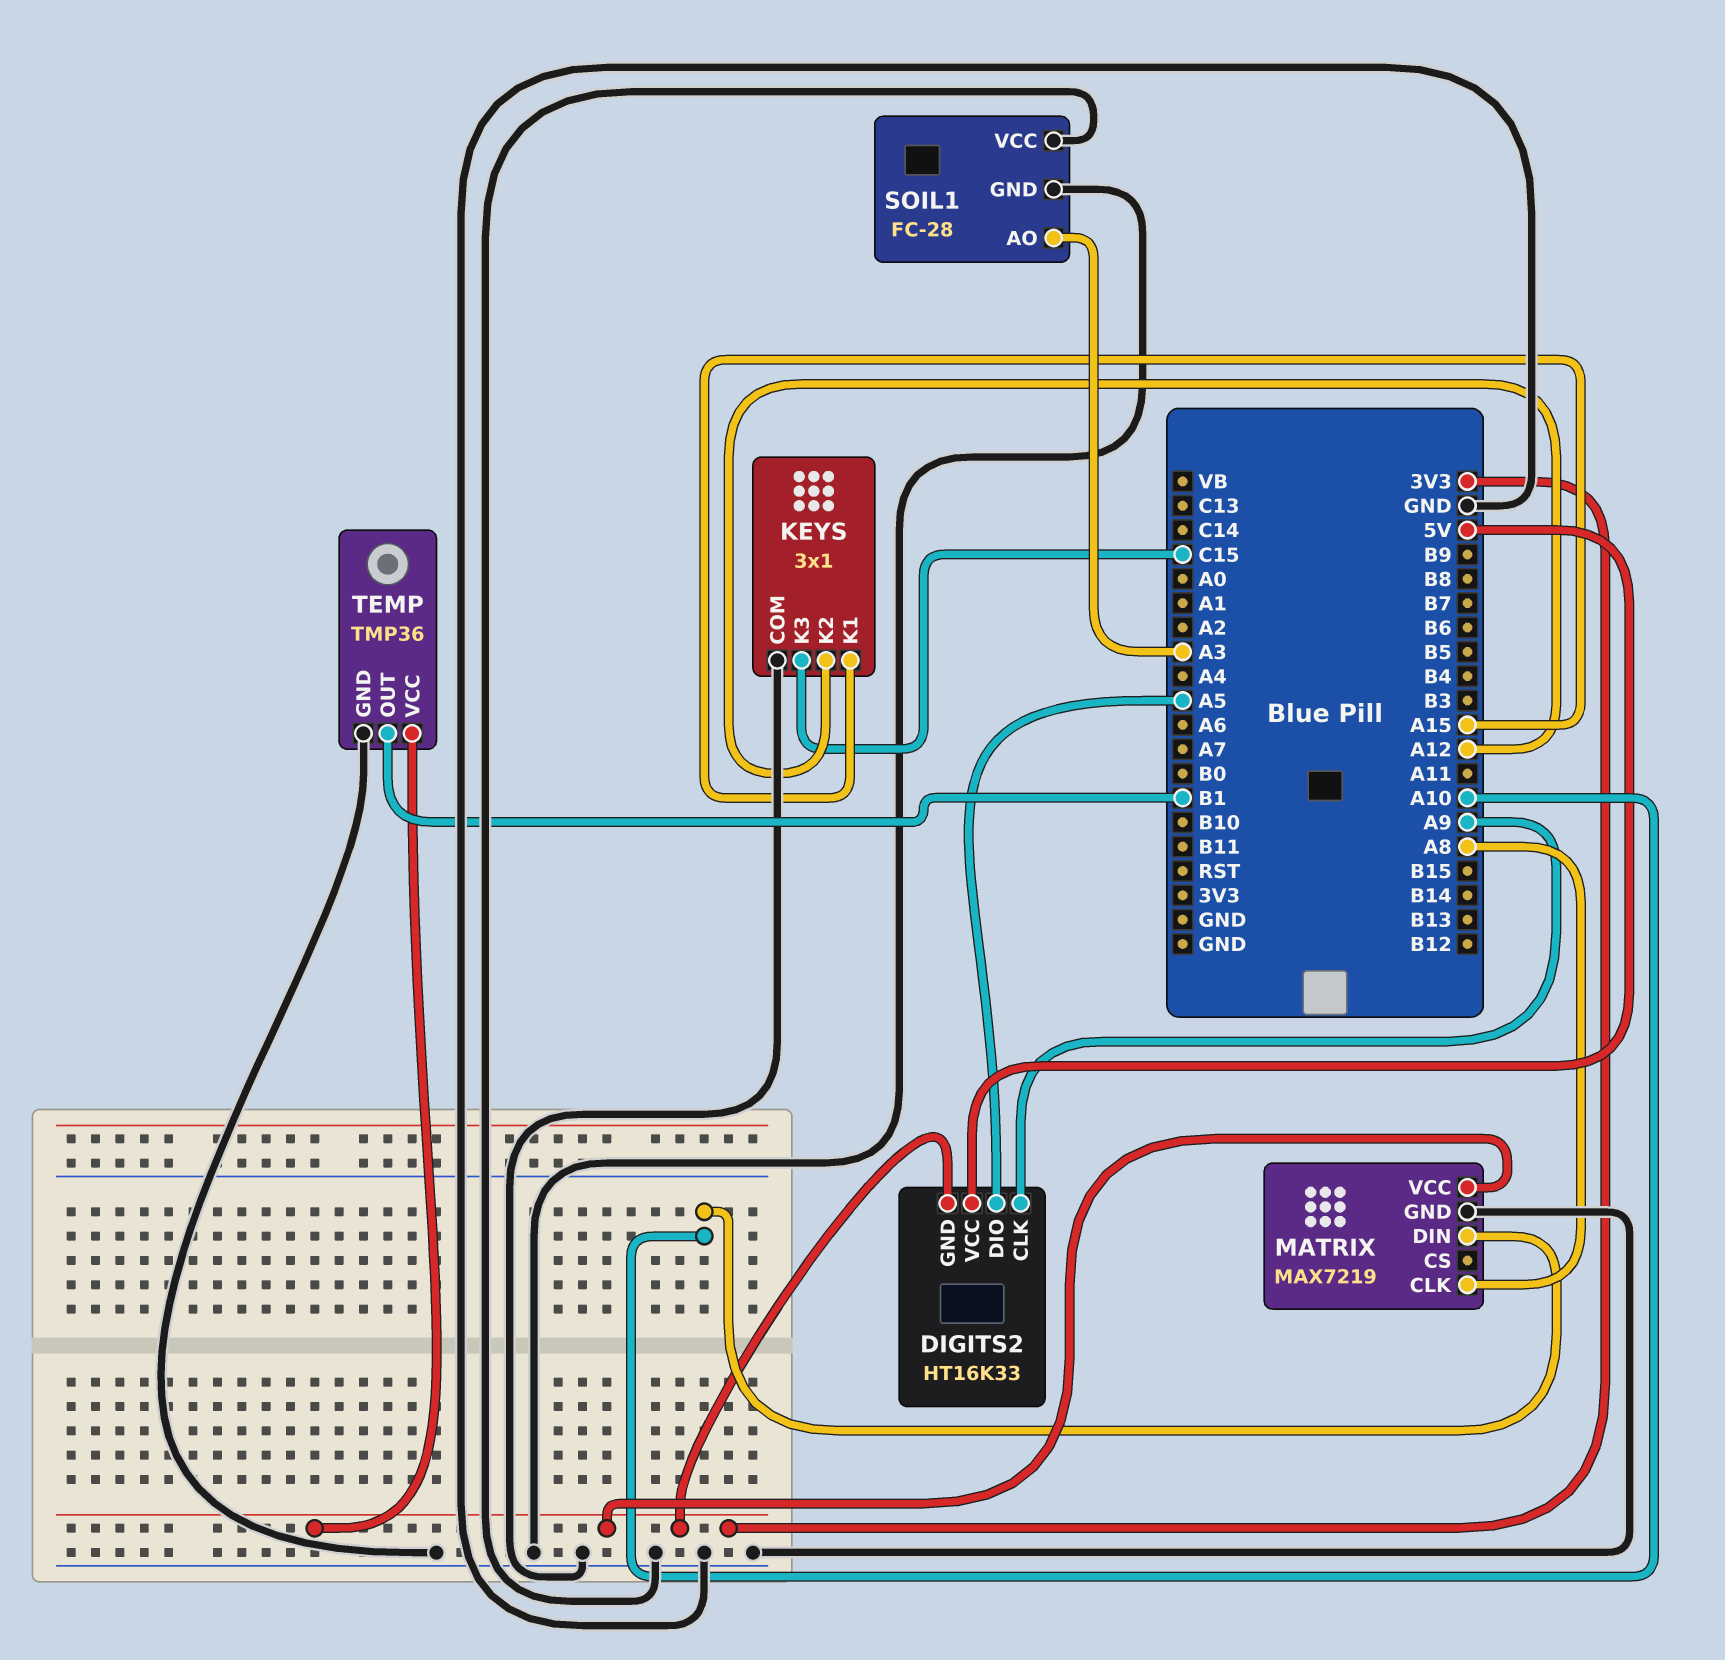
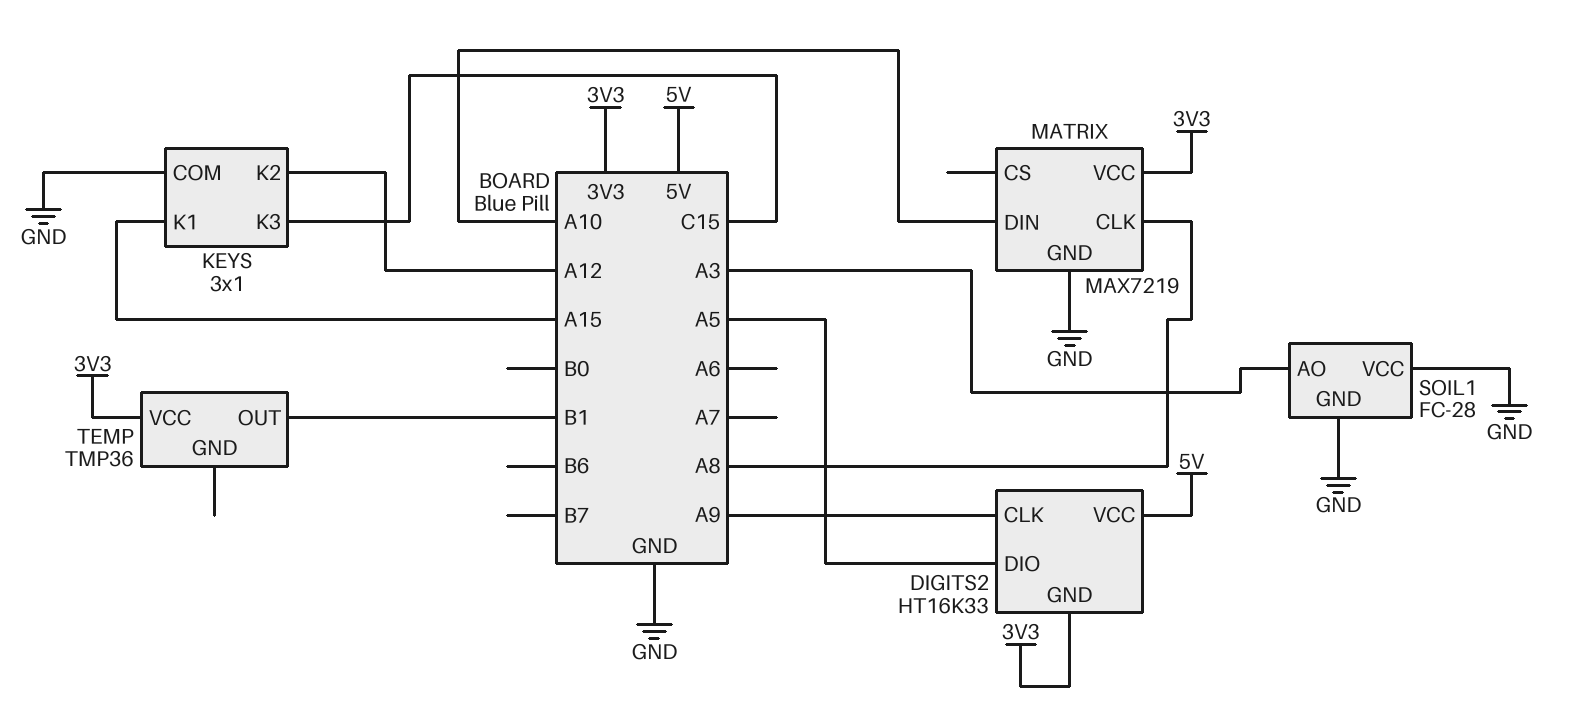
TEMP pin GND: GND -> none

